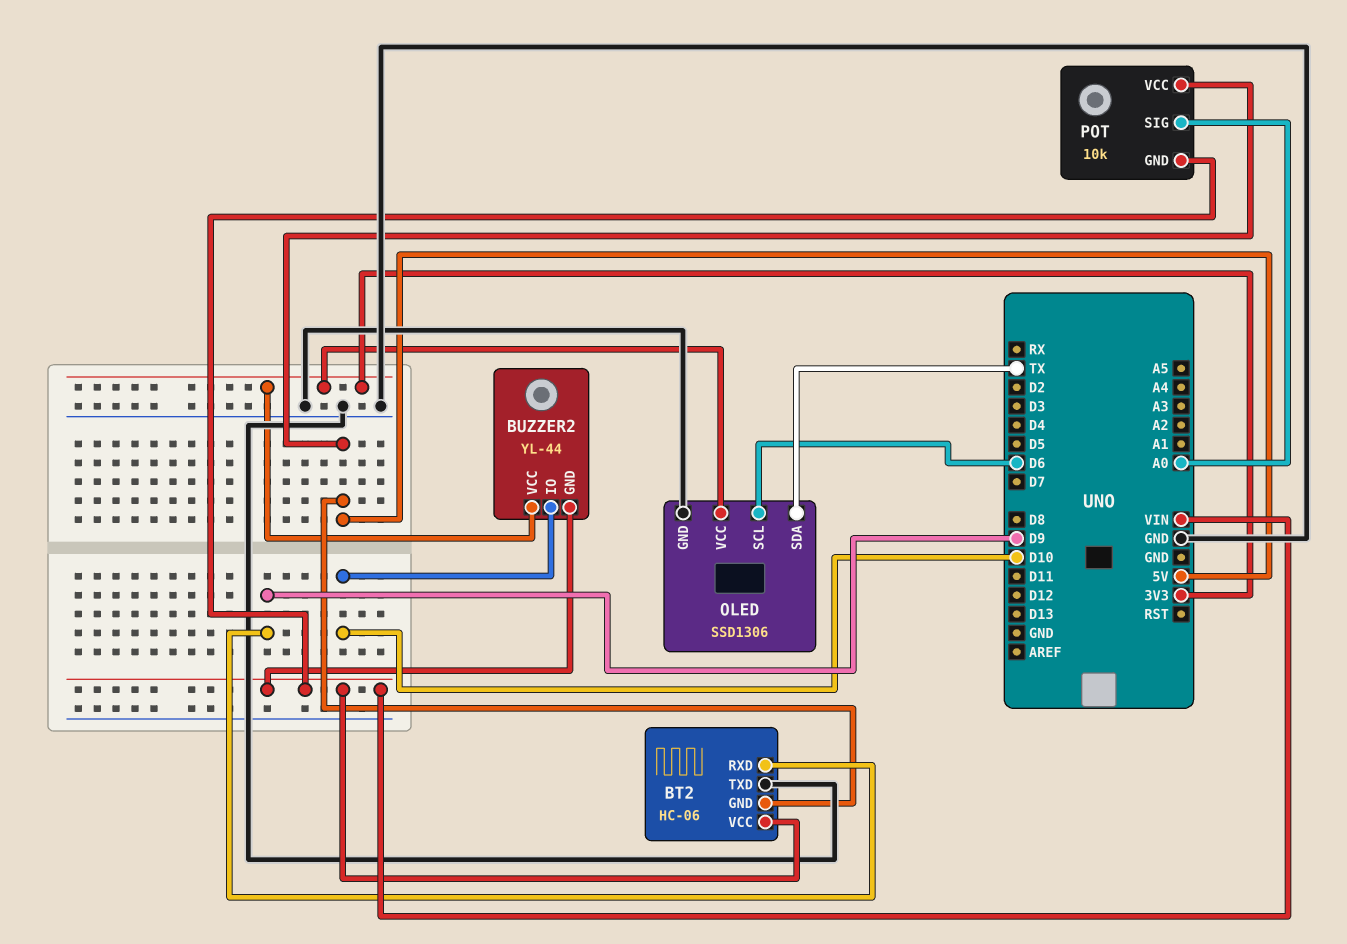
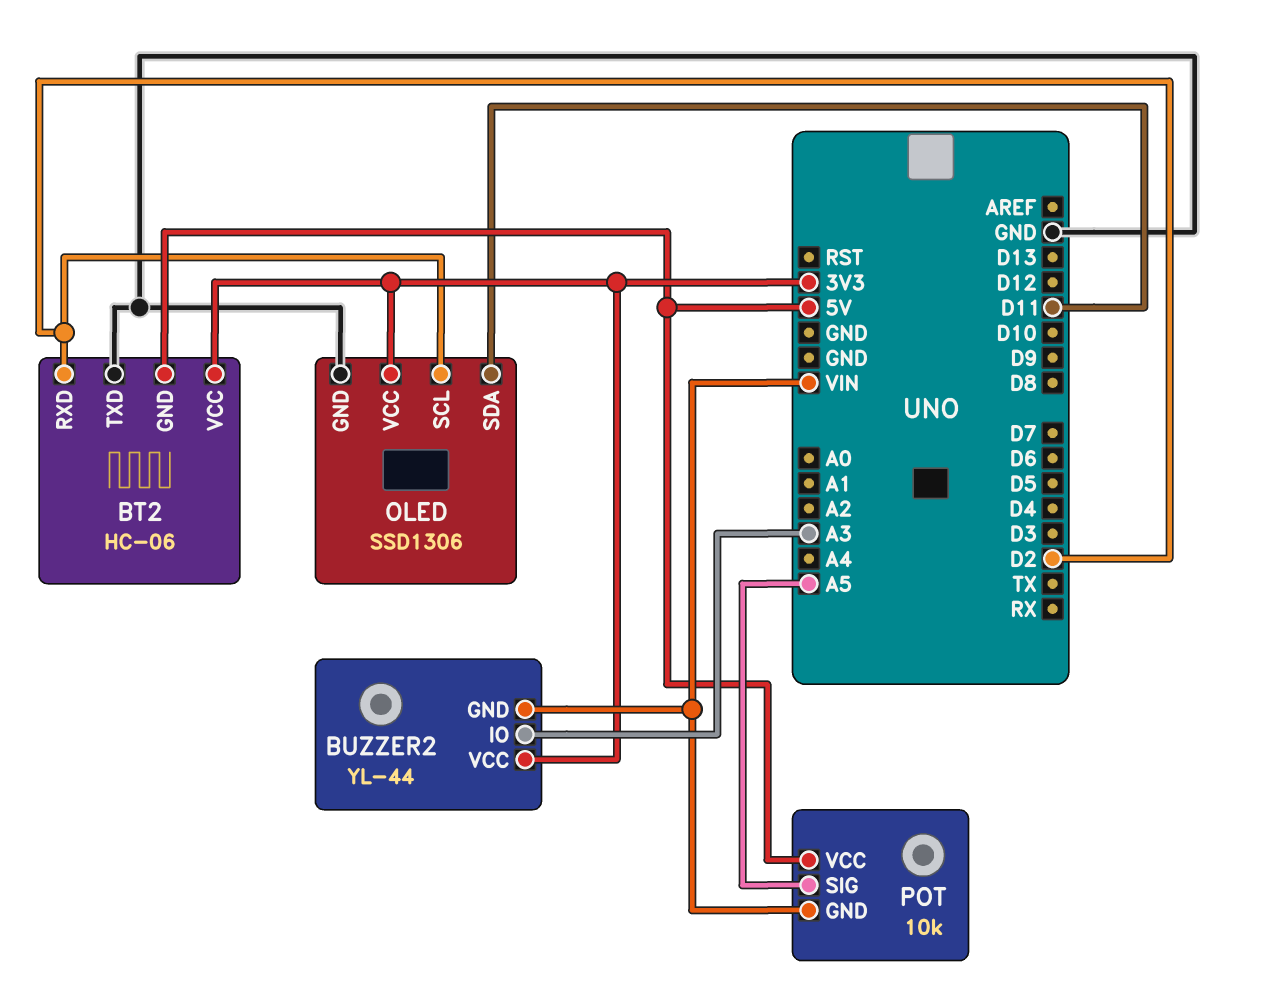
BT2 pin RXD: D9 -> D2
BT2 pin VCC: VIN -> 3V3
BUZZER2 pin IO: D10 -> A3
OLED pin SCL: D6 -> D2
OLED pin SDA: TX -> D11
POT pin SIG: A0 -> A5

